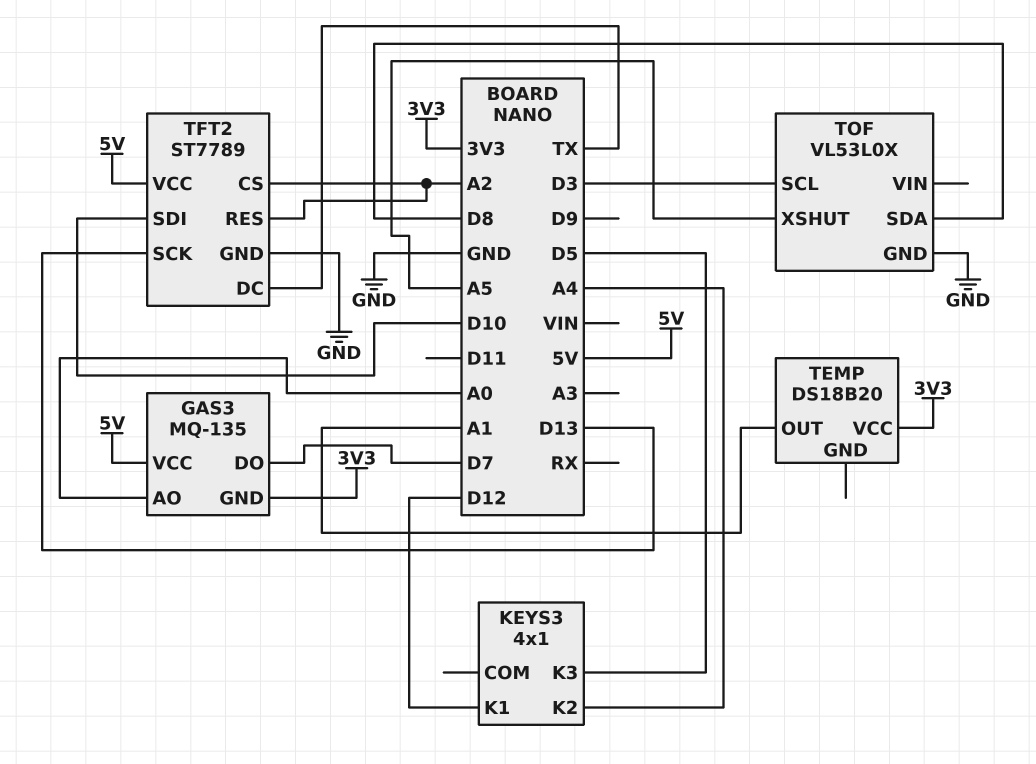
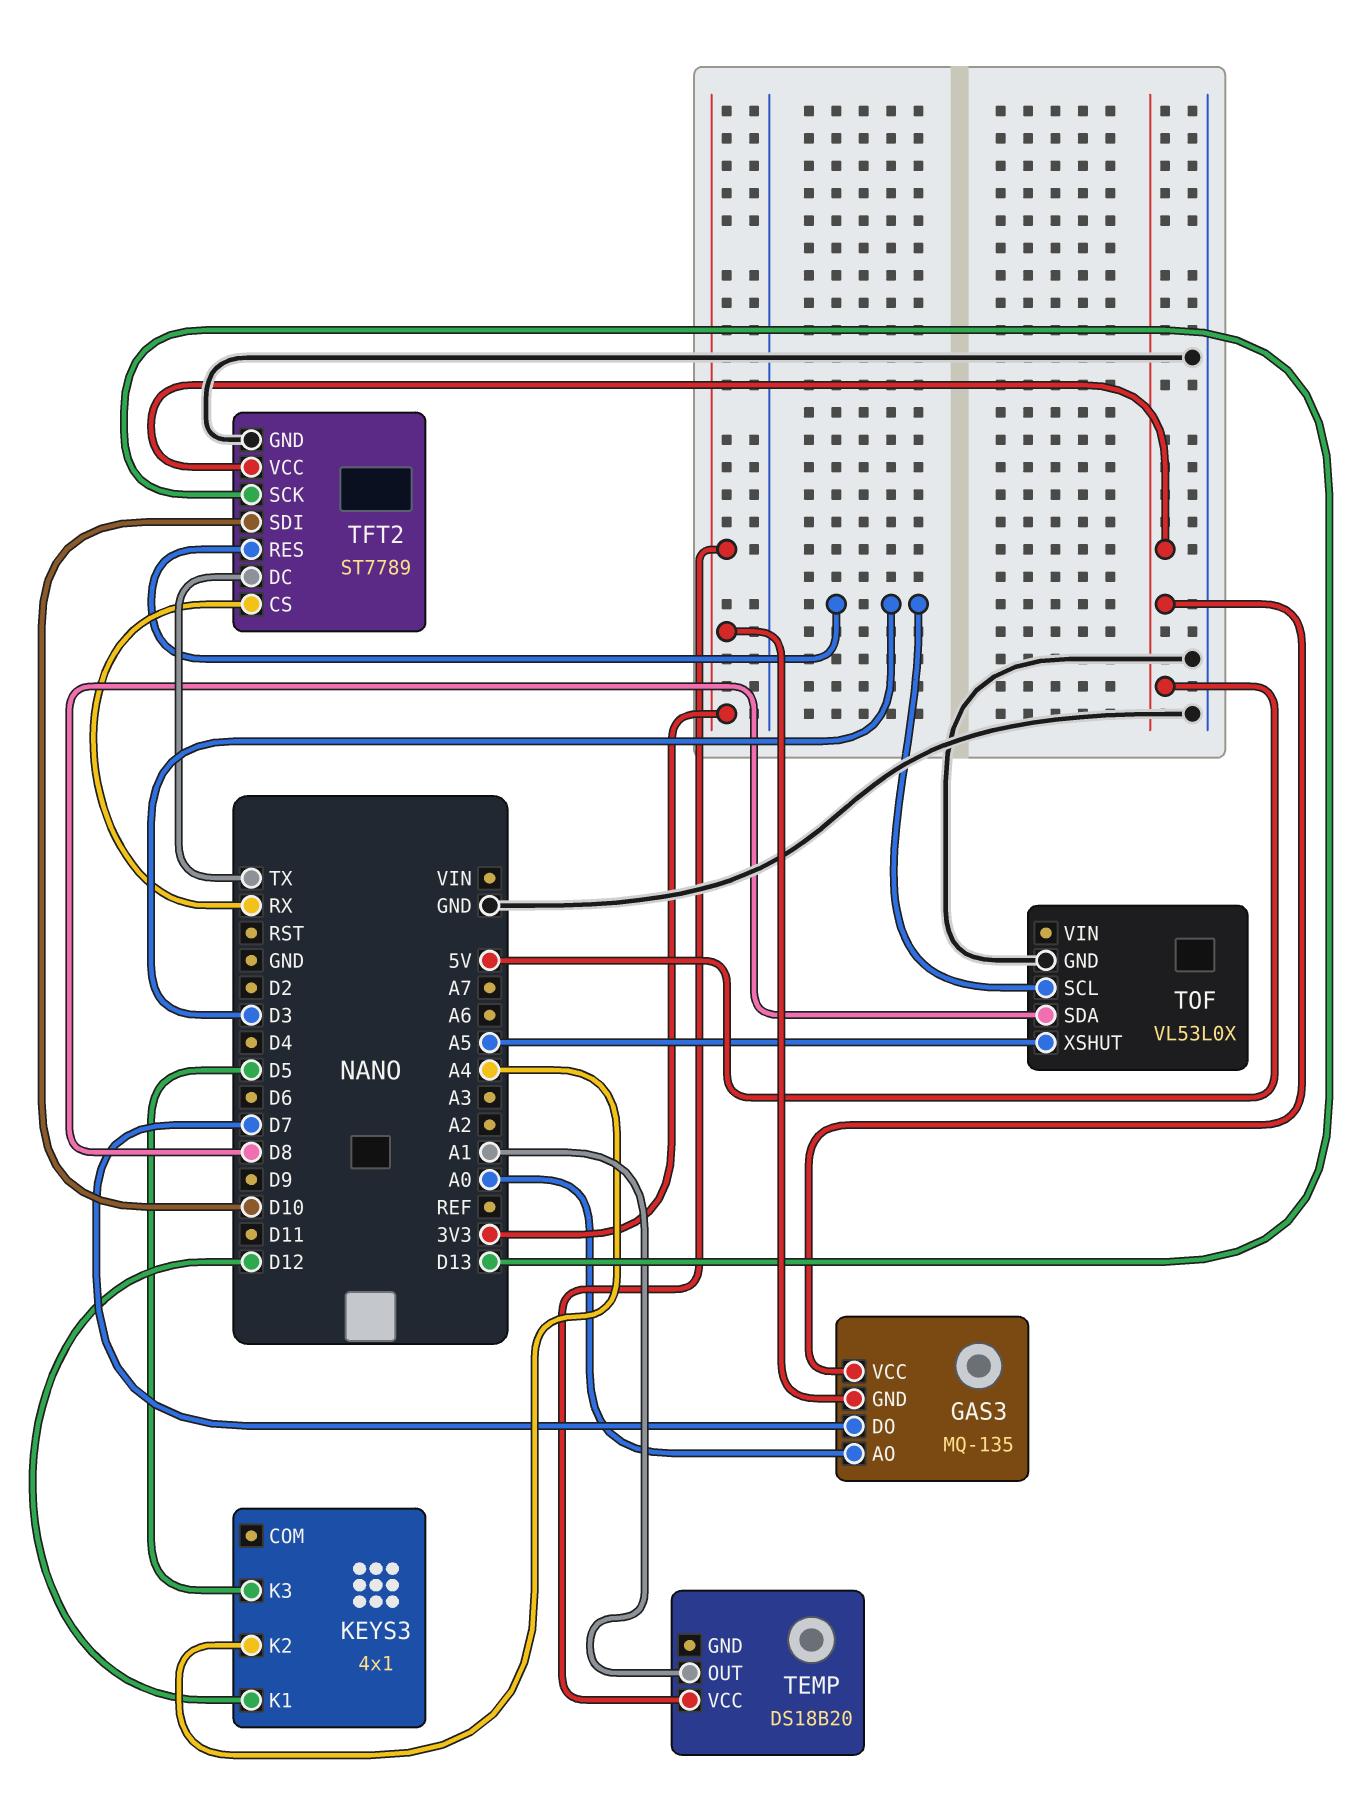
TFT2 pin CS: A2 -> RX
TFT2 pin RES: A2 -> D3

